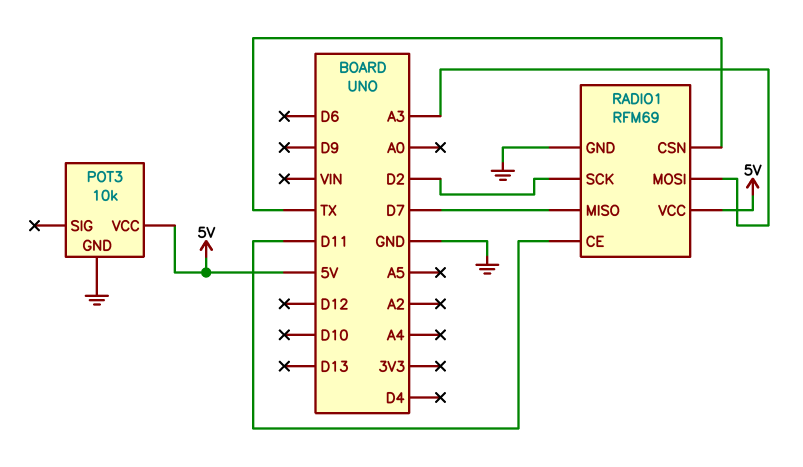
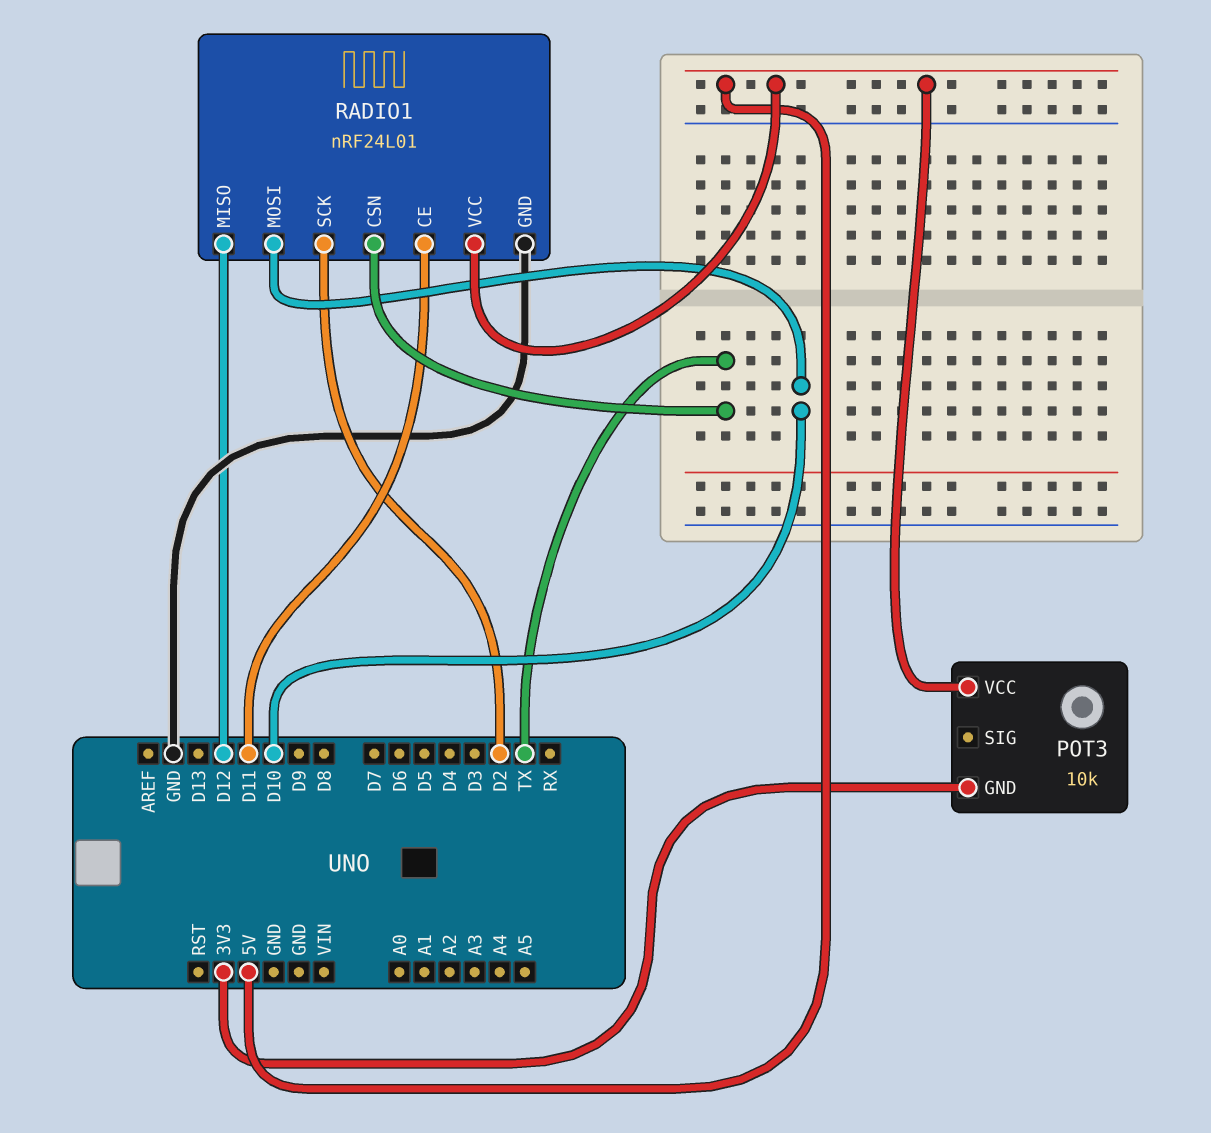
POT3 pin GND: GND -> 3V3
RADIO1: RFM69 -> nRF24L01
RADIO1 pin MISO: D7 -> D12
RADIO1 pin MOSI: A3 -> D10

